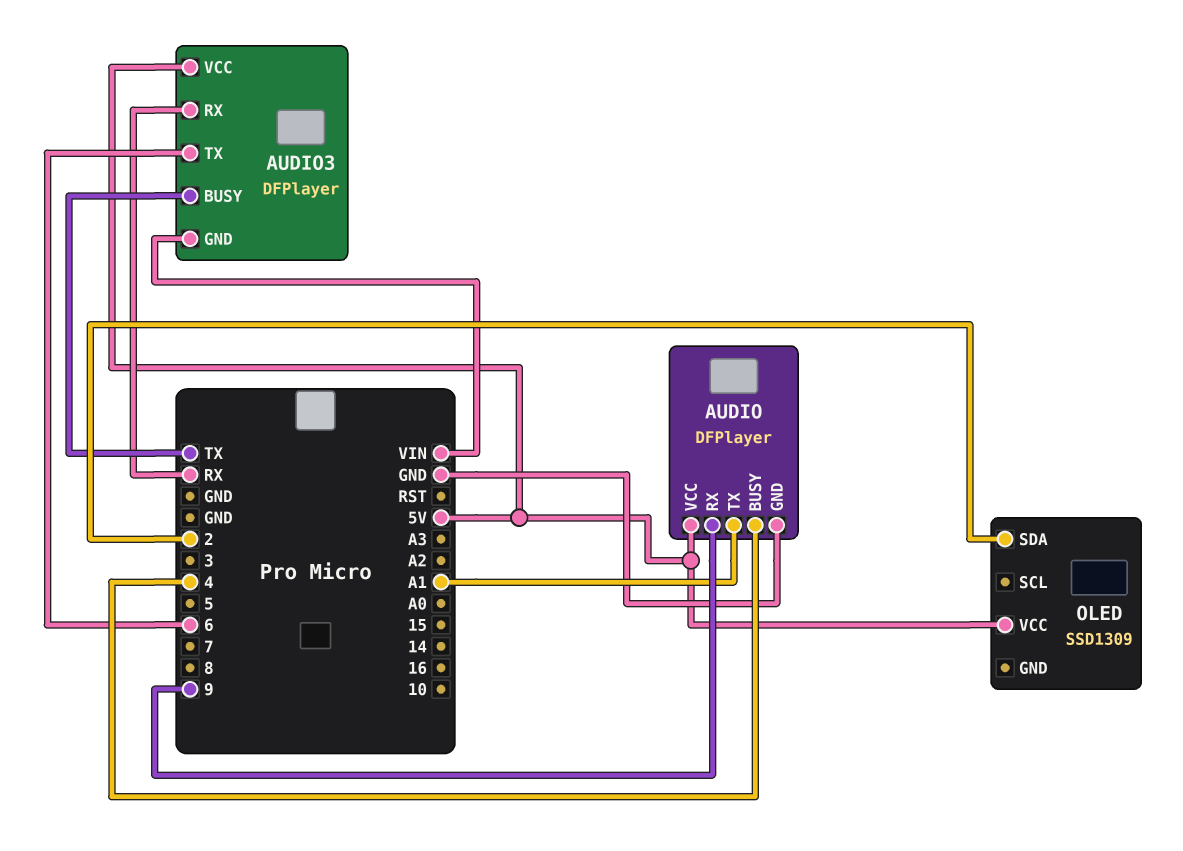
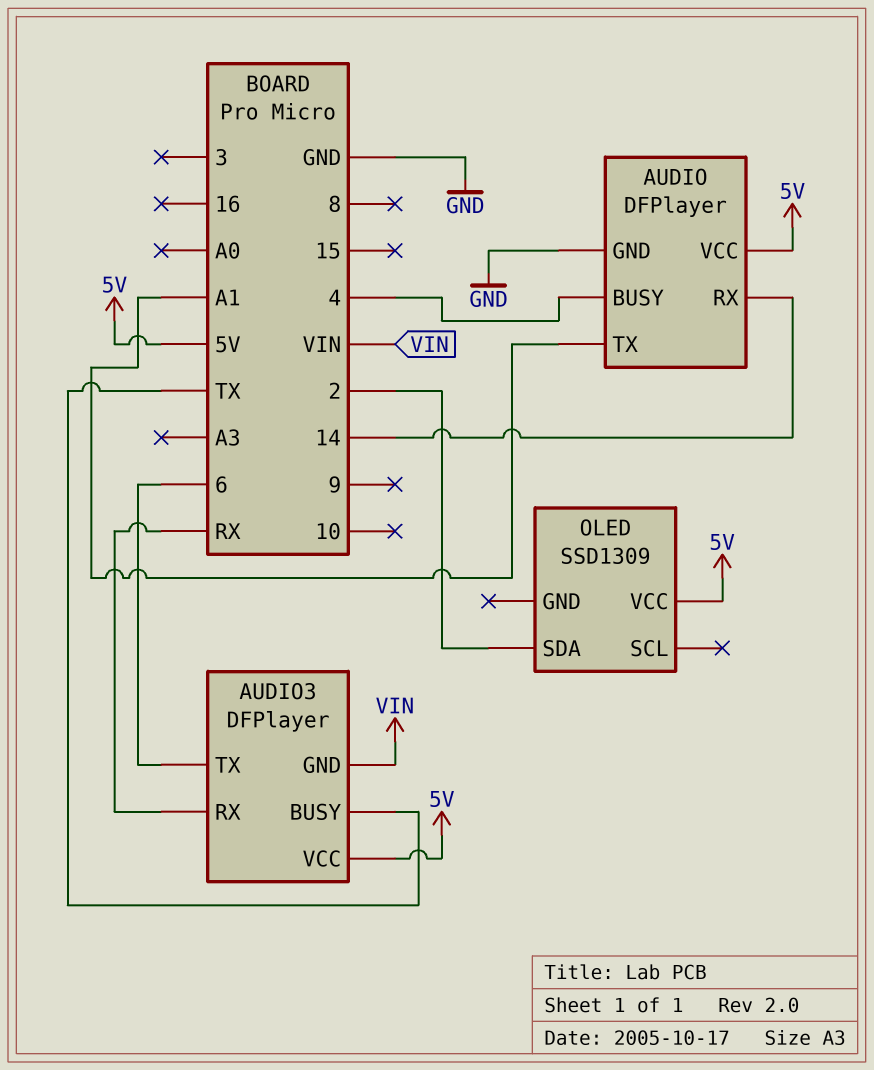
AUDIO pin RX: 9 -> 14

